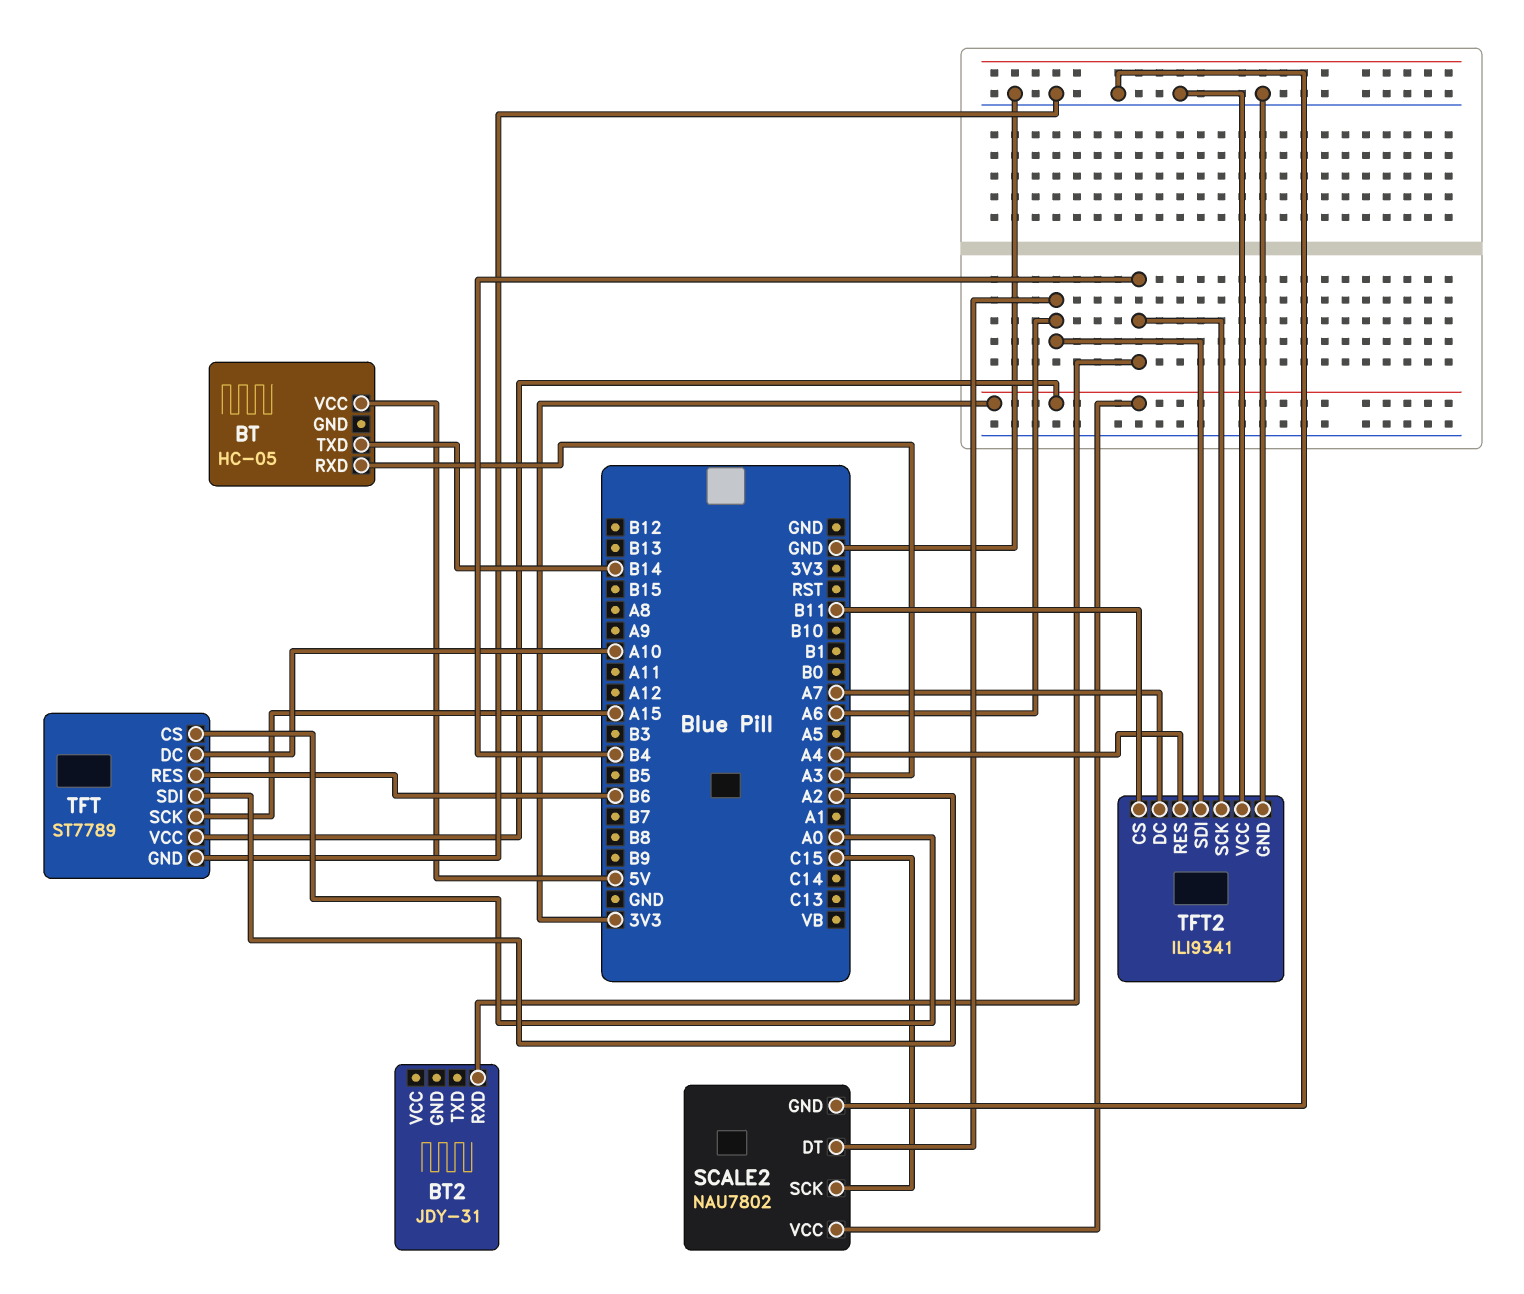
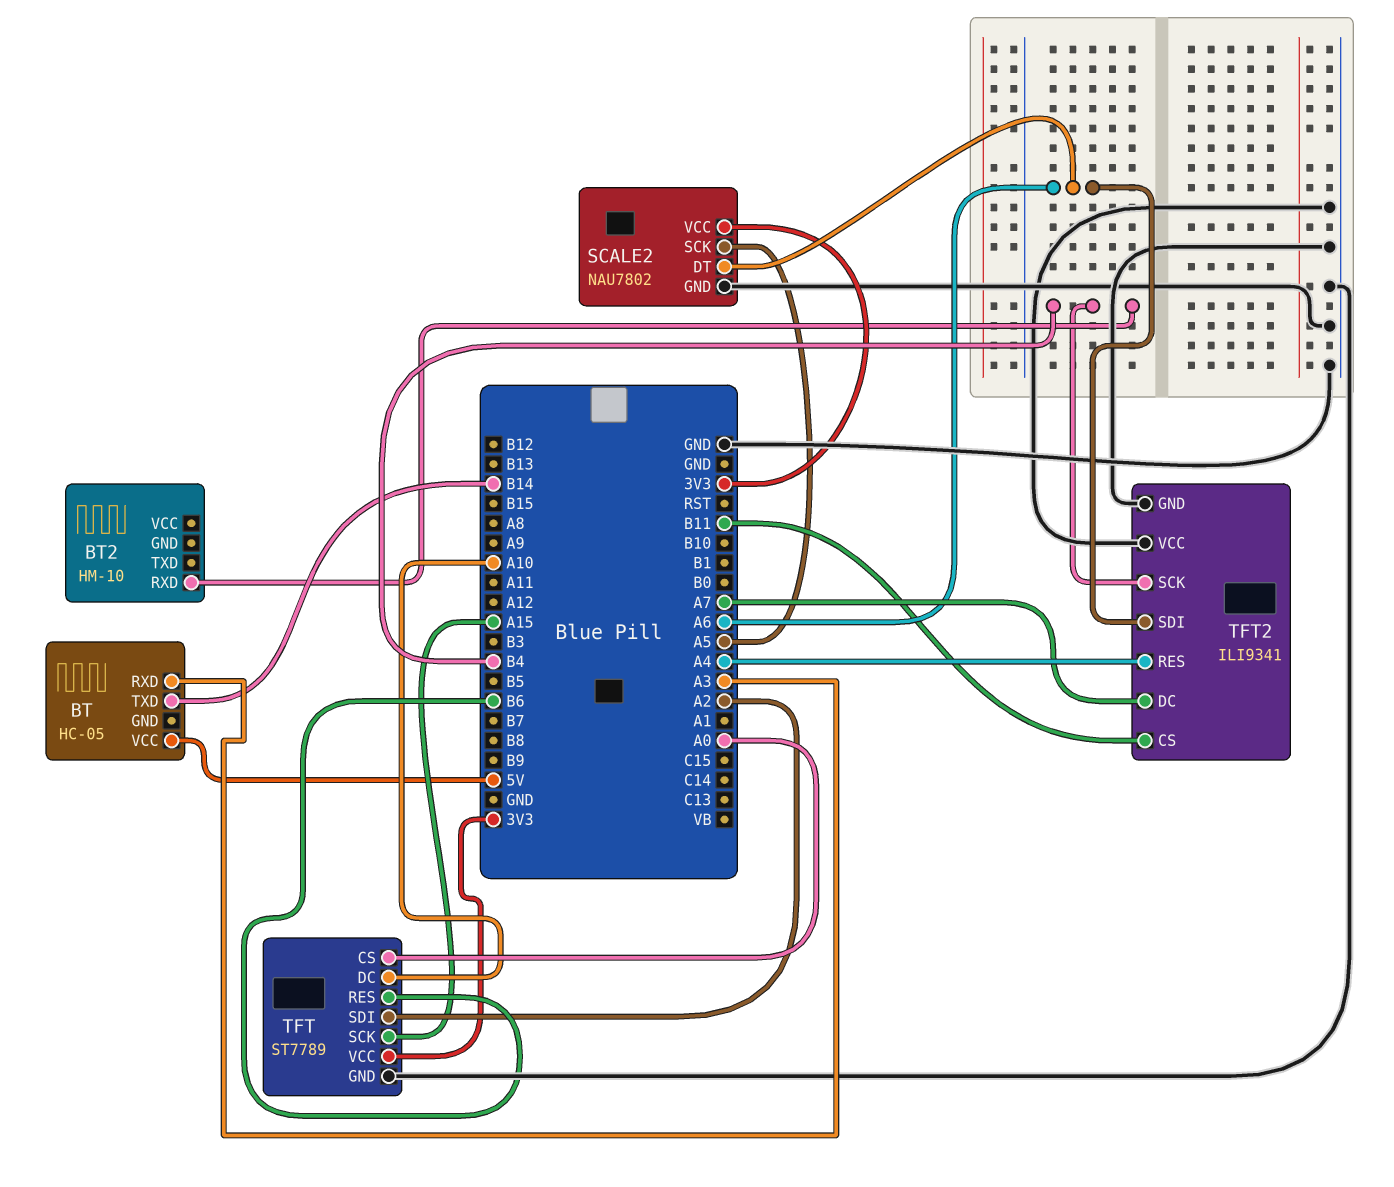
BT2: JDY-31 -> HM-10
SCALE2 pin SCK: C15 -> A5

